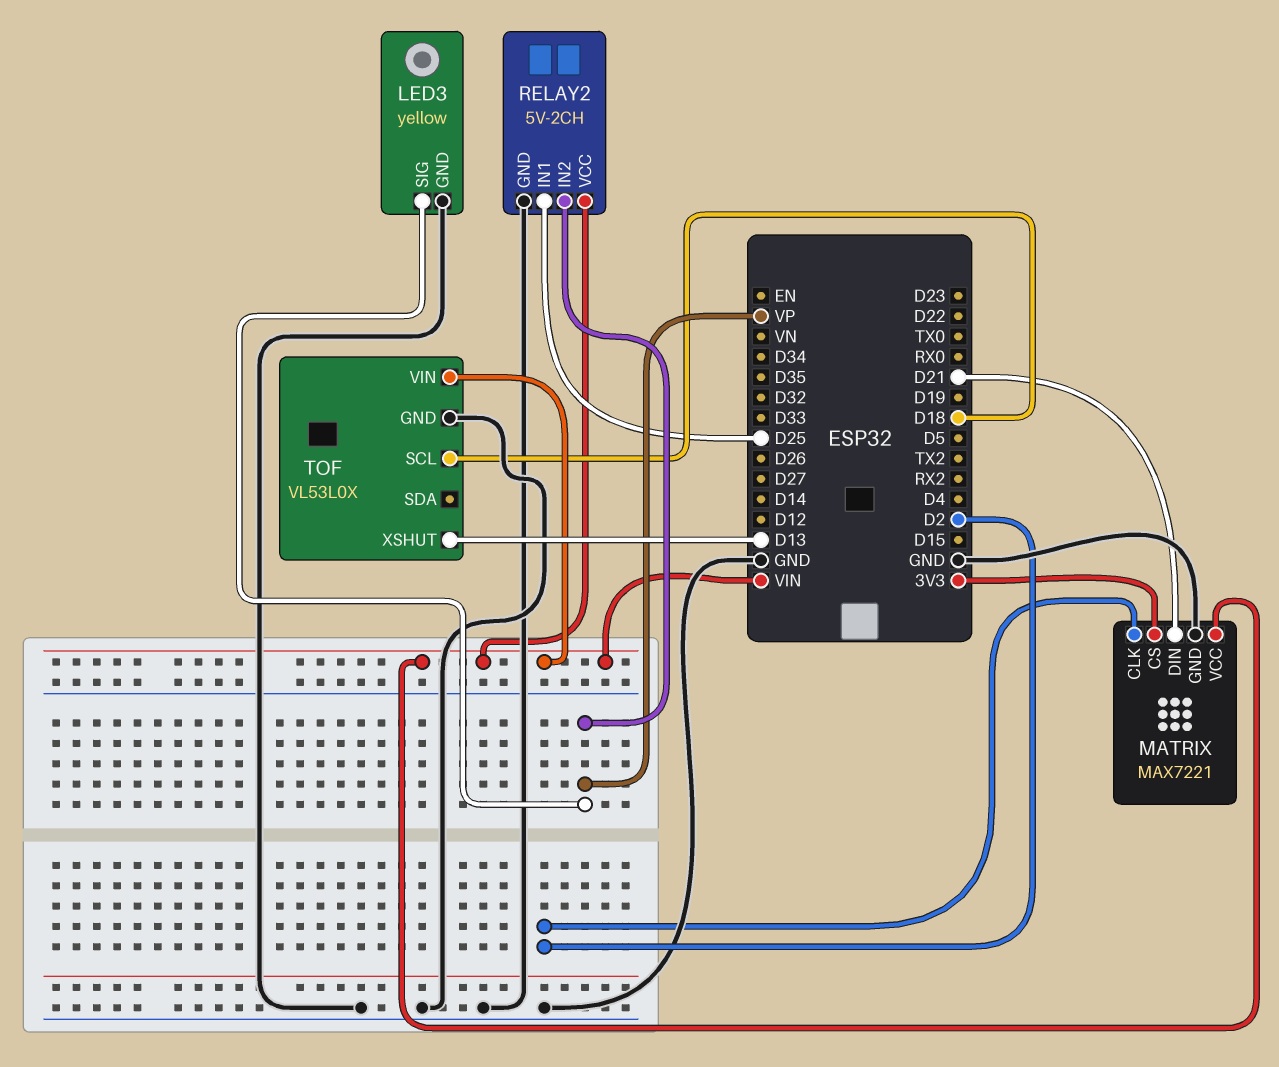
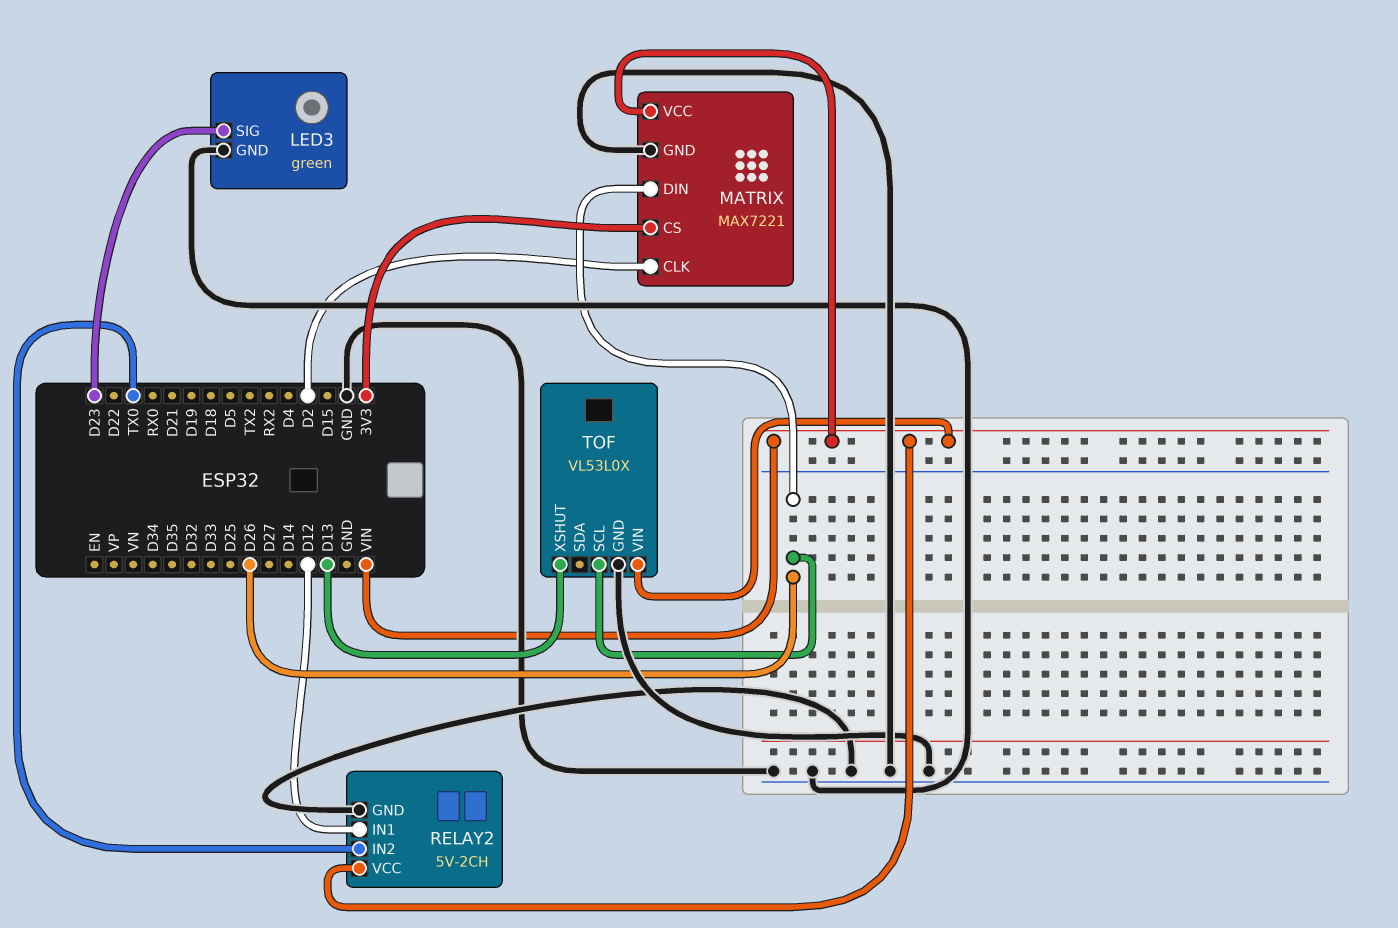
LED3: yellow -> green
LED3 pin SIG: VP -> D23
MATRIX pin DIN: D21 -> D26
RELAY2 pin IN1: D25 -> D12
RELAY2 pin IN2: VP -> TX0
TOF pin SCL: D18 -> D26

